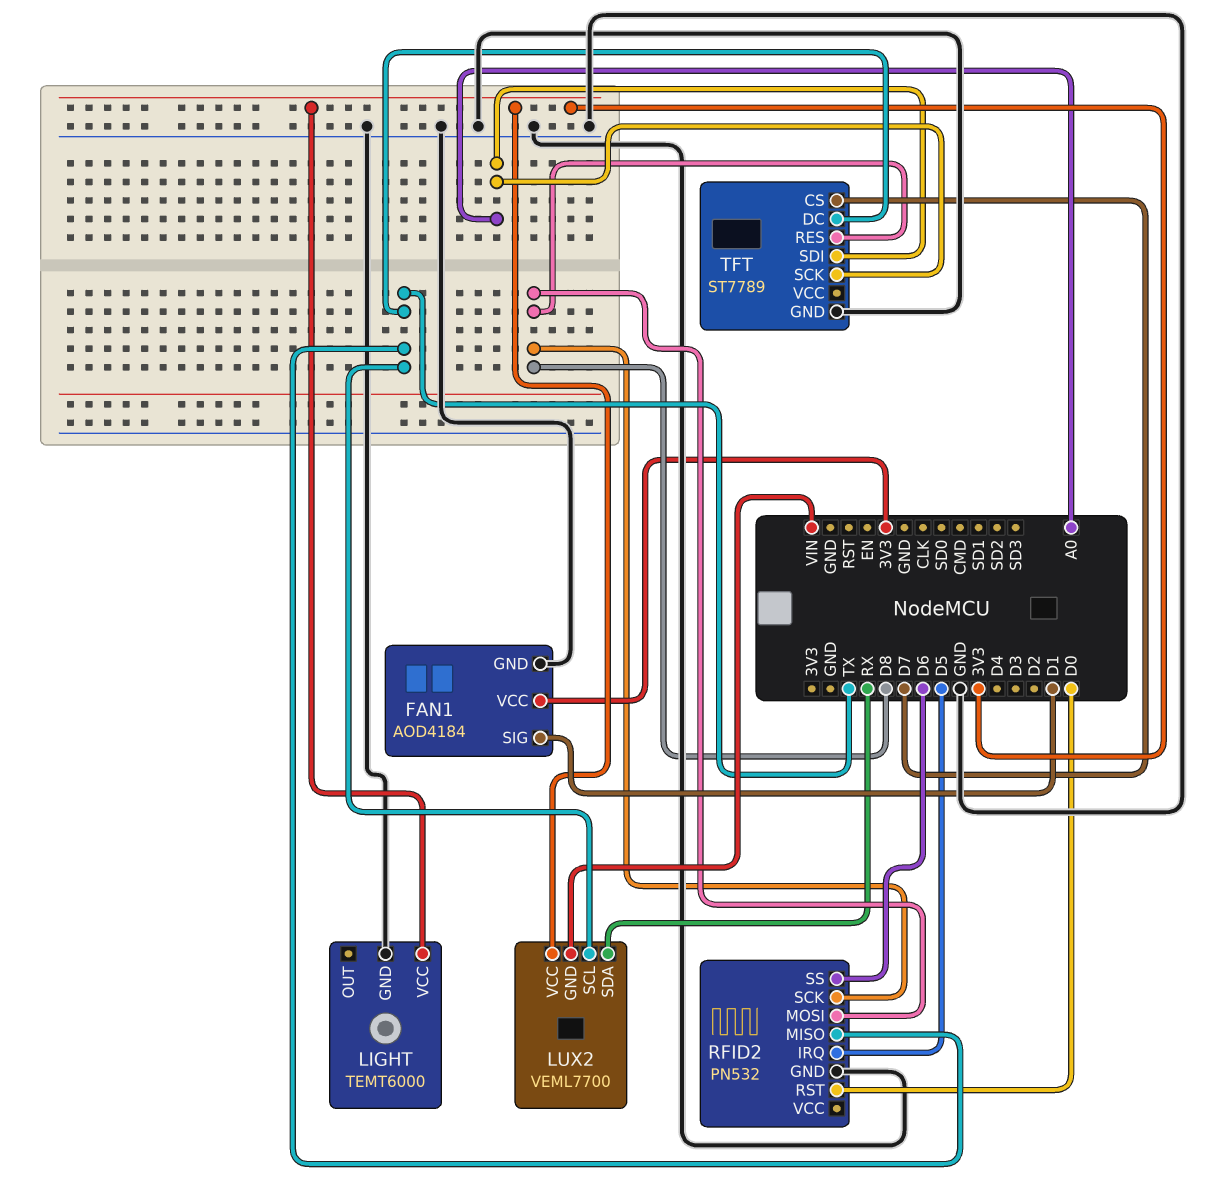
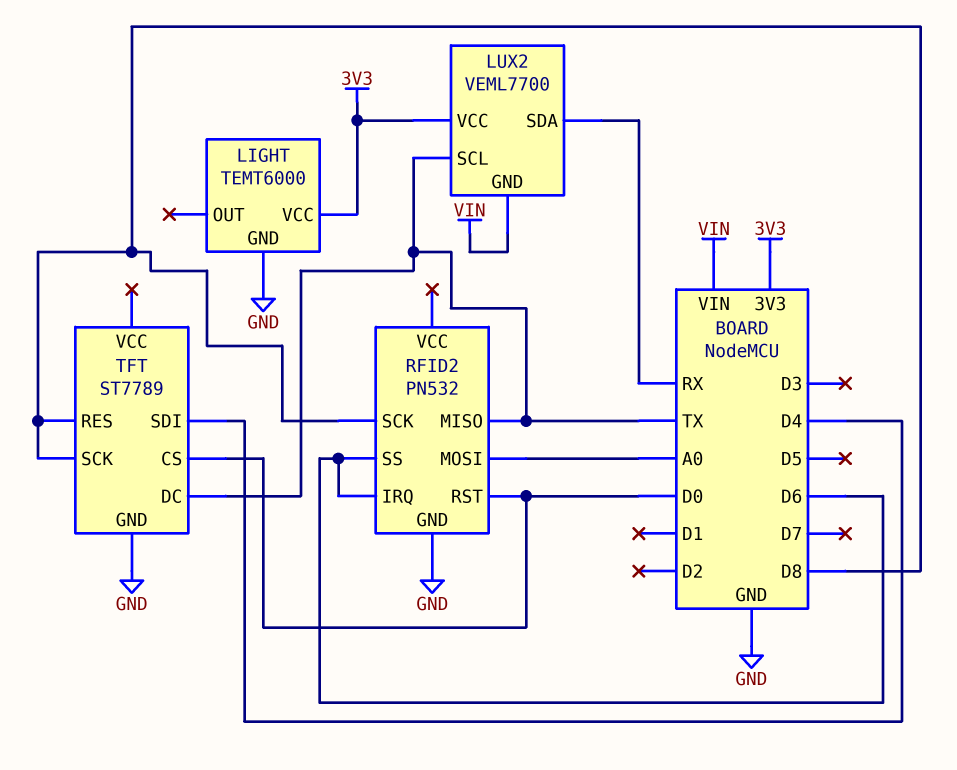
FAN1: AOD4184 -> none
FAN1 pin GND: GND -> none
FAN1 pin SIG: D1 -> none
FAN1 pin VCC: 3V3 -> none
RFID2 pin IRQ: D5 -> D6
RFID2 pin MOSI: D8 -> A0
TFT pin CS: D7 -> D0
TFT pin SCK: A0 -> D8
TFT pin SDI: A0 -> D4

